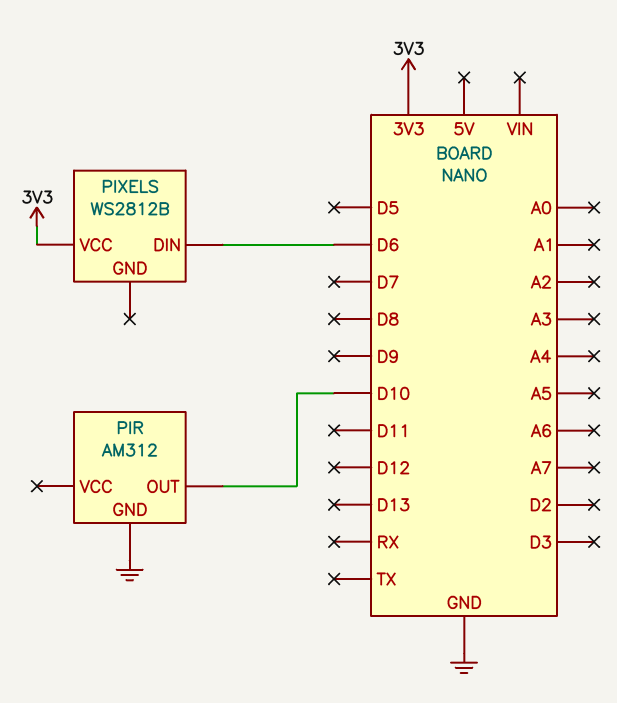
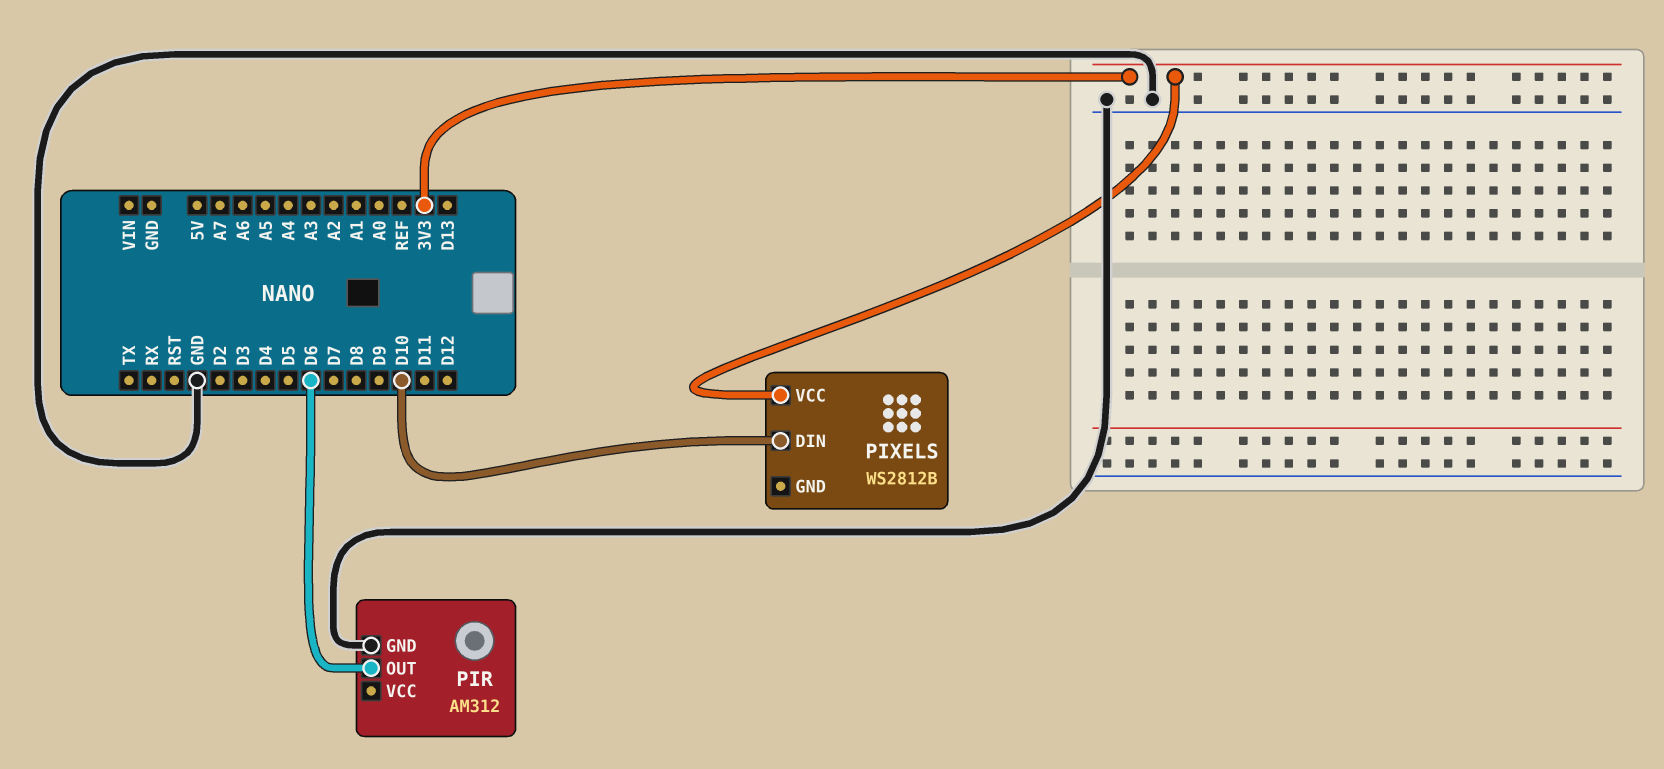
PIR pin OUT: D10 -> D6
PIXELS pin DIN: D6 -> D10

